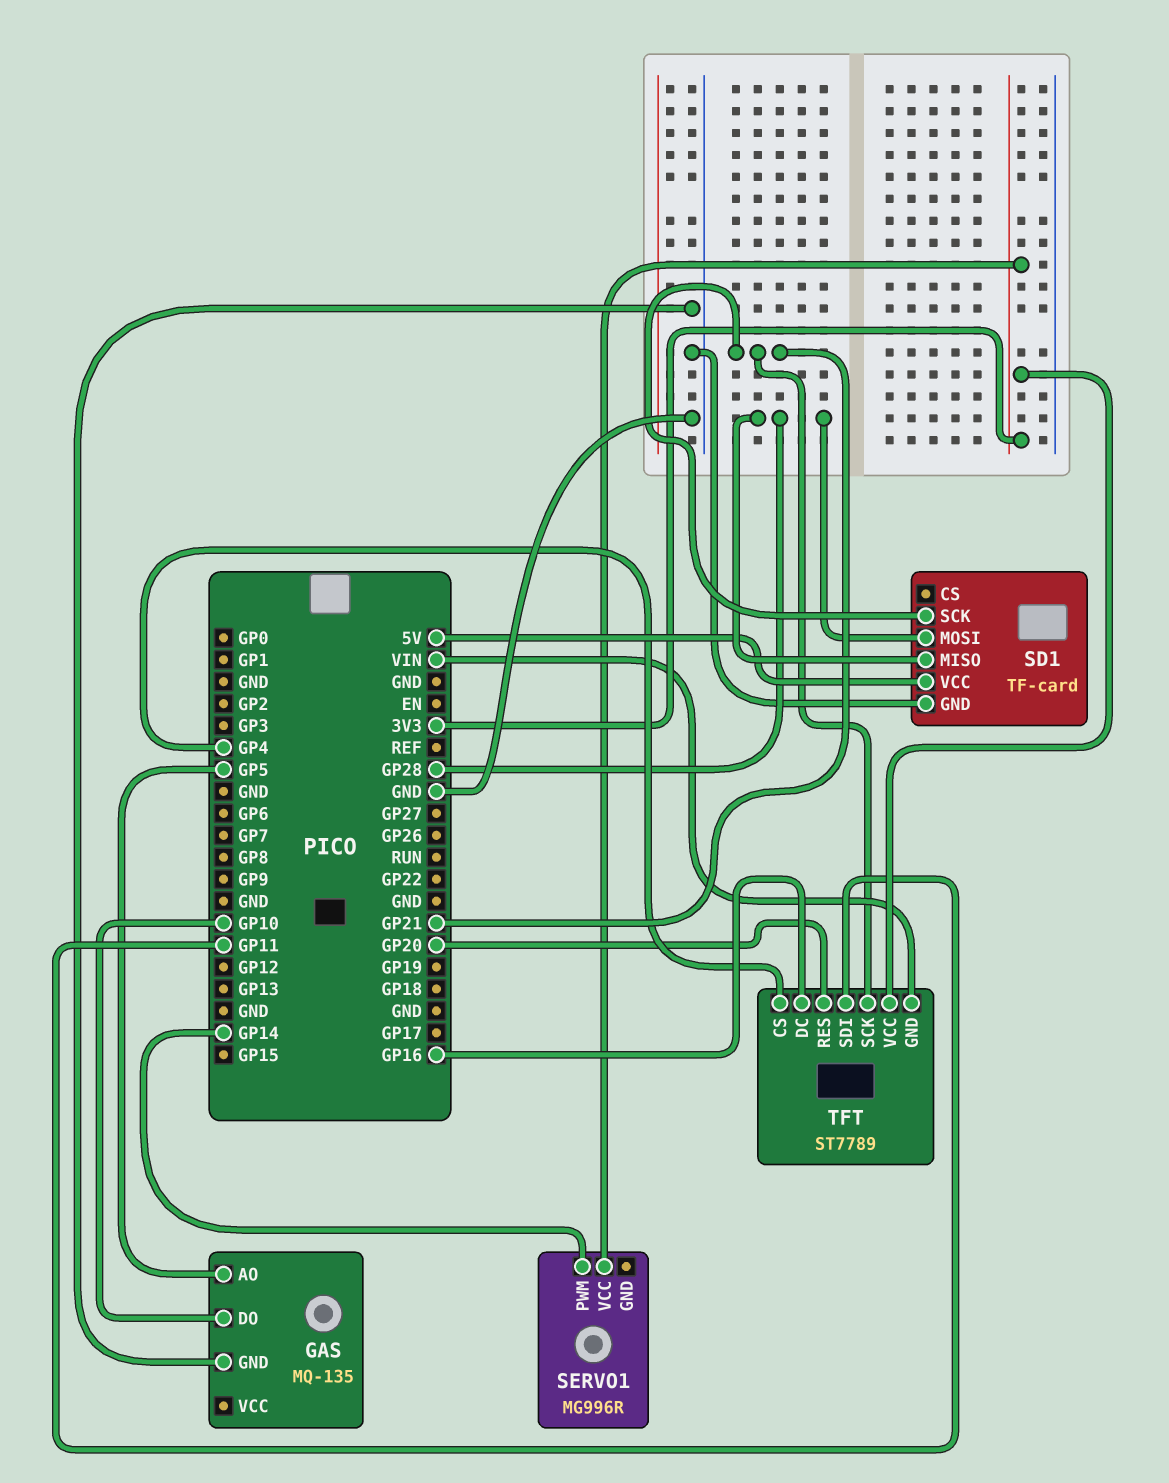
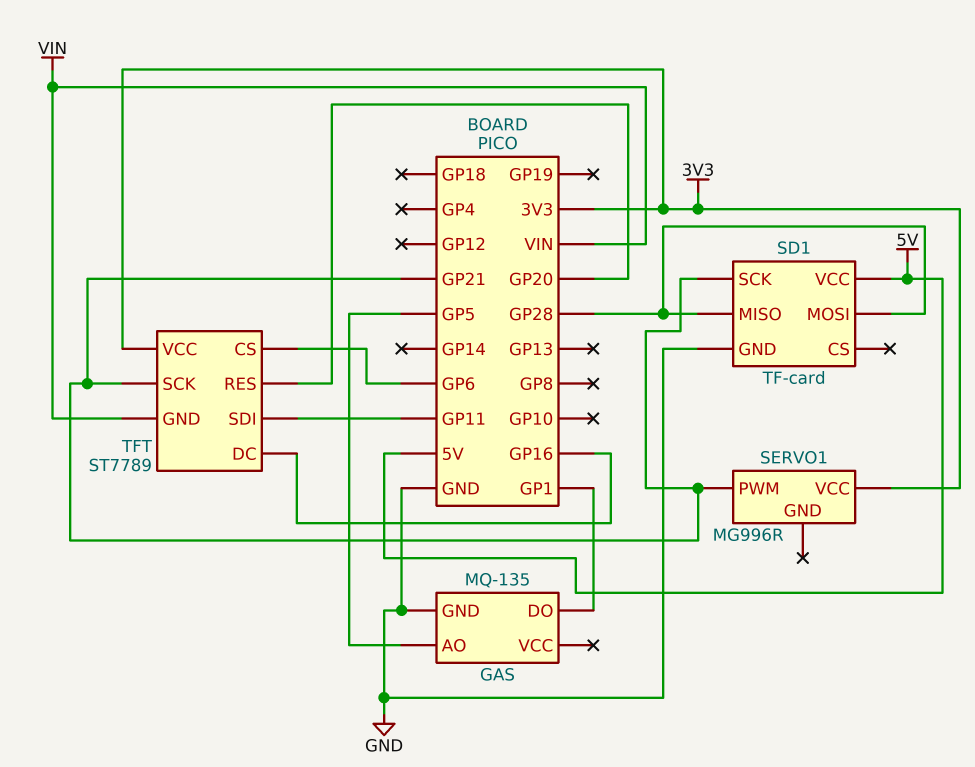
GAS pin DO: GP10 -> GP1
SERVO1 pin PWM: GP14 -> GP21
TFT pin CS: GP4 -> GP6

